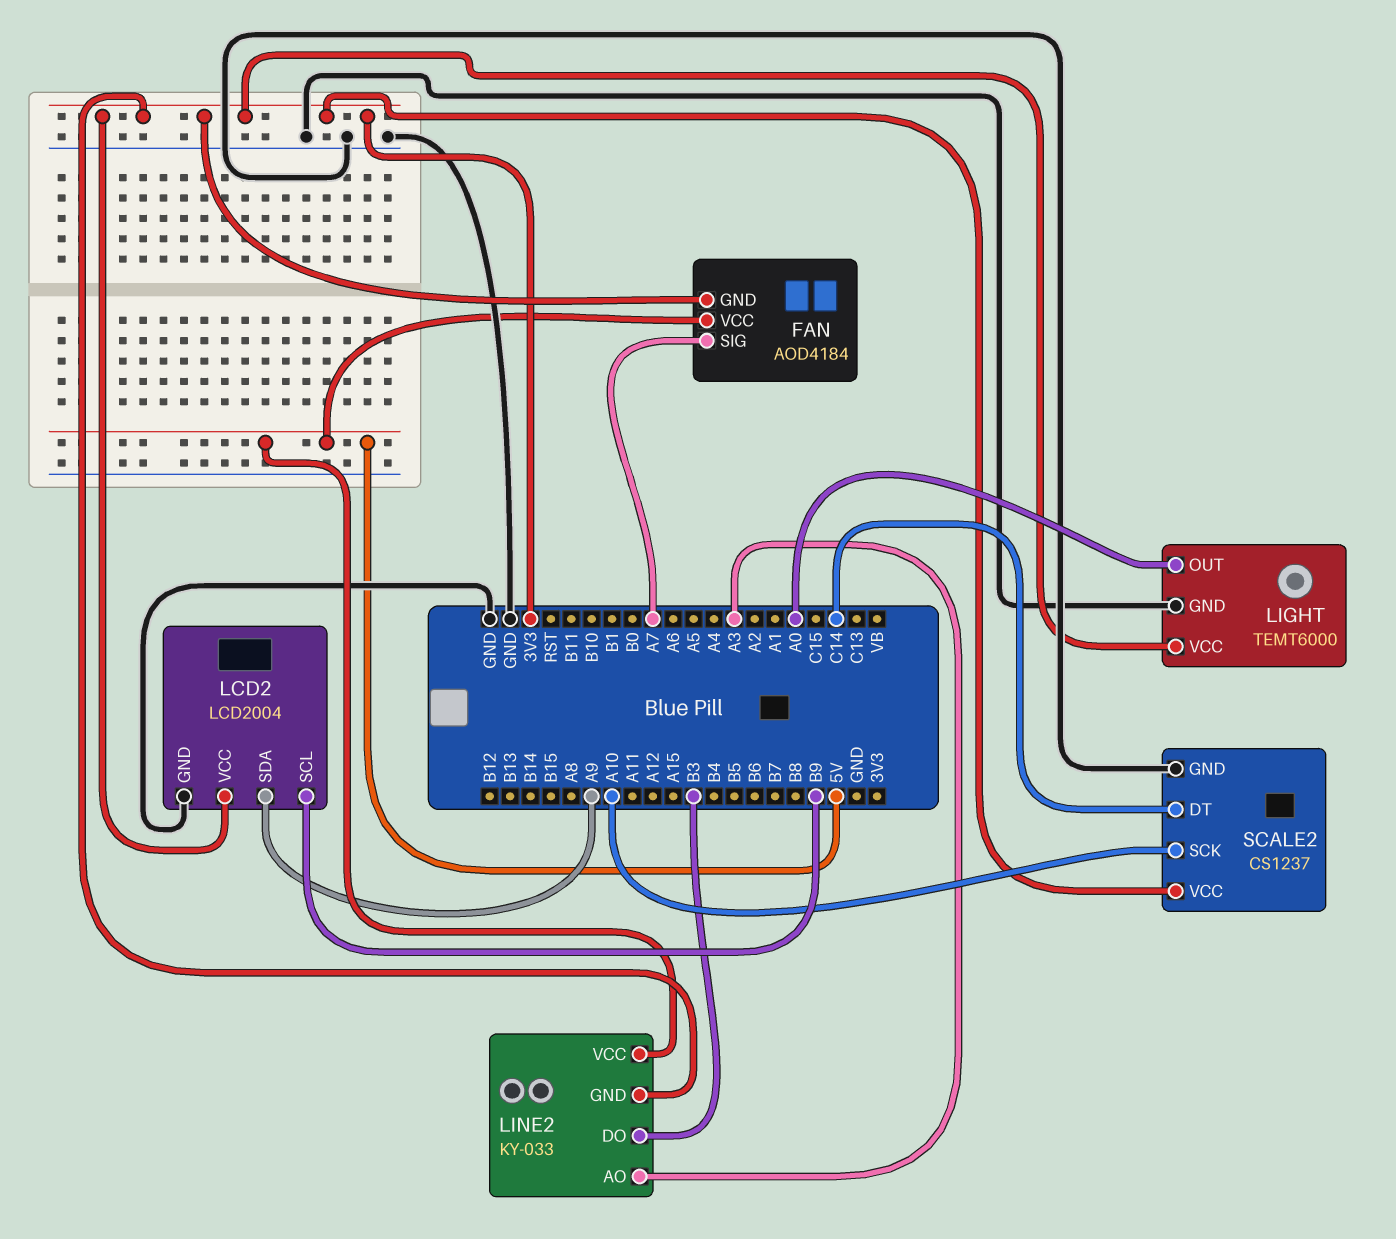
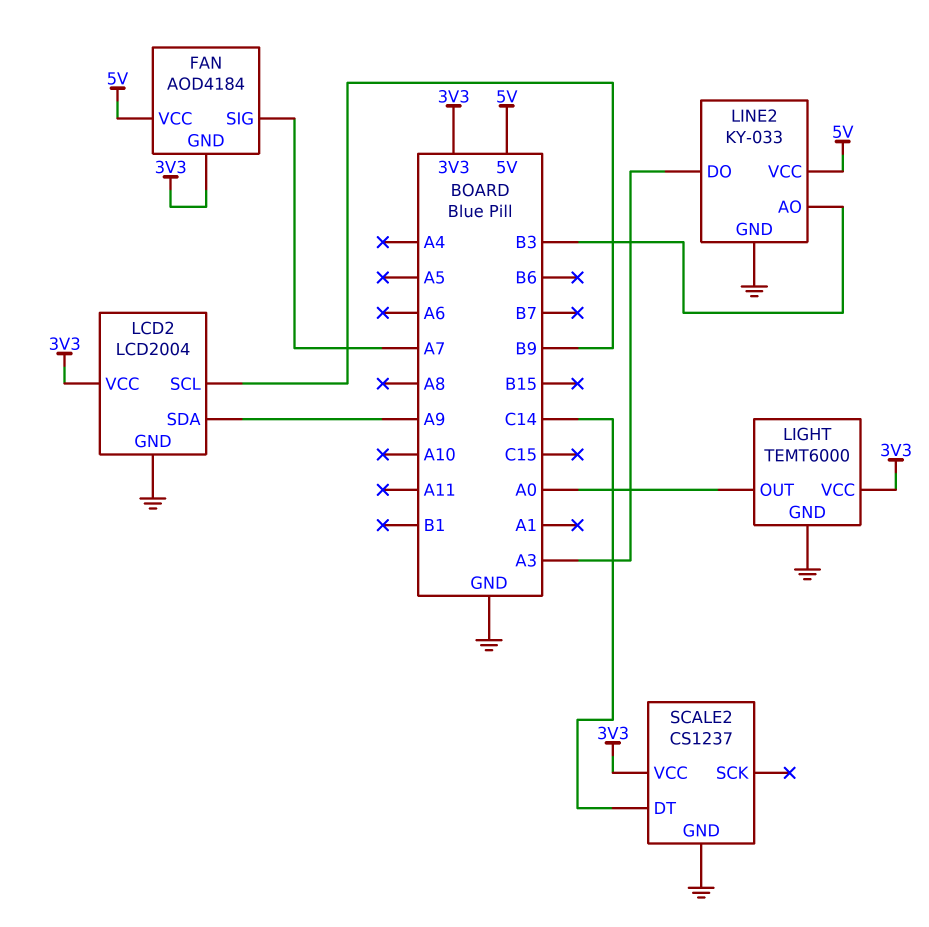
LINE2 pin AO: A3 -> B3
LINE2 pin DO: B3 -> A3
LINE2 pin GND: 3V3 -> GND
SCALE2 pin SCK: A10 -> none

